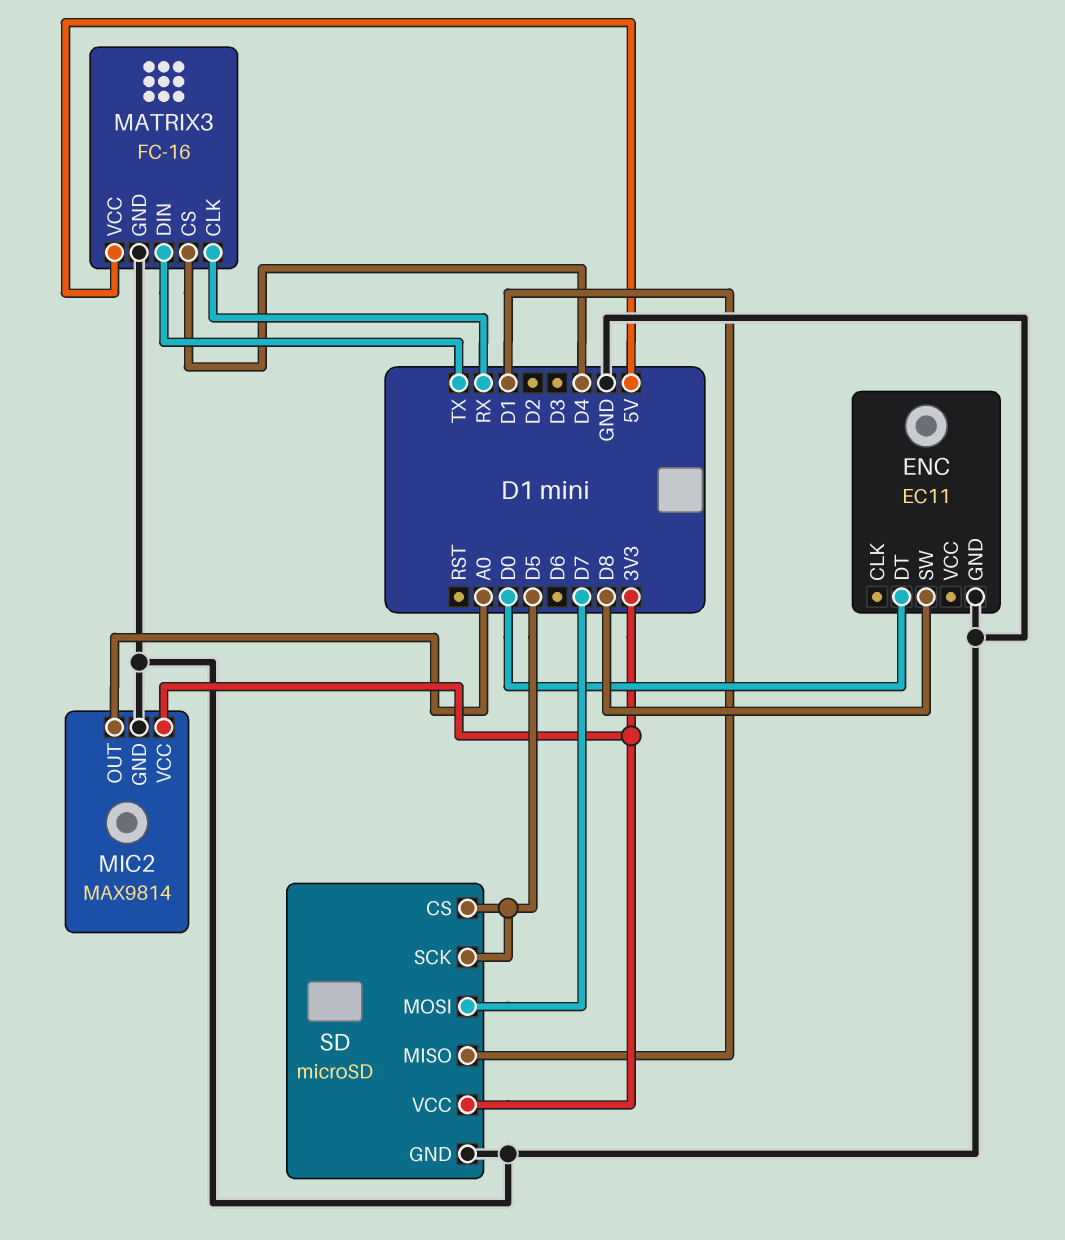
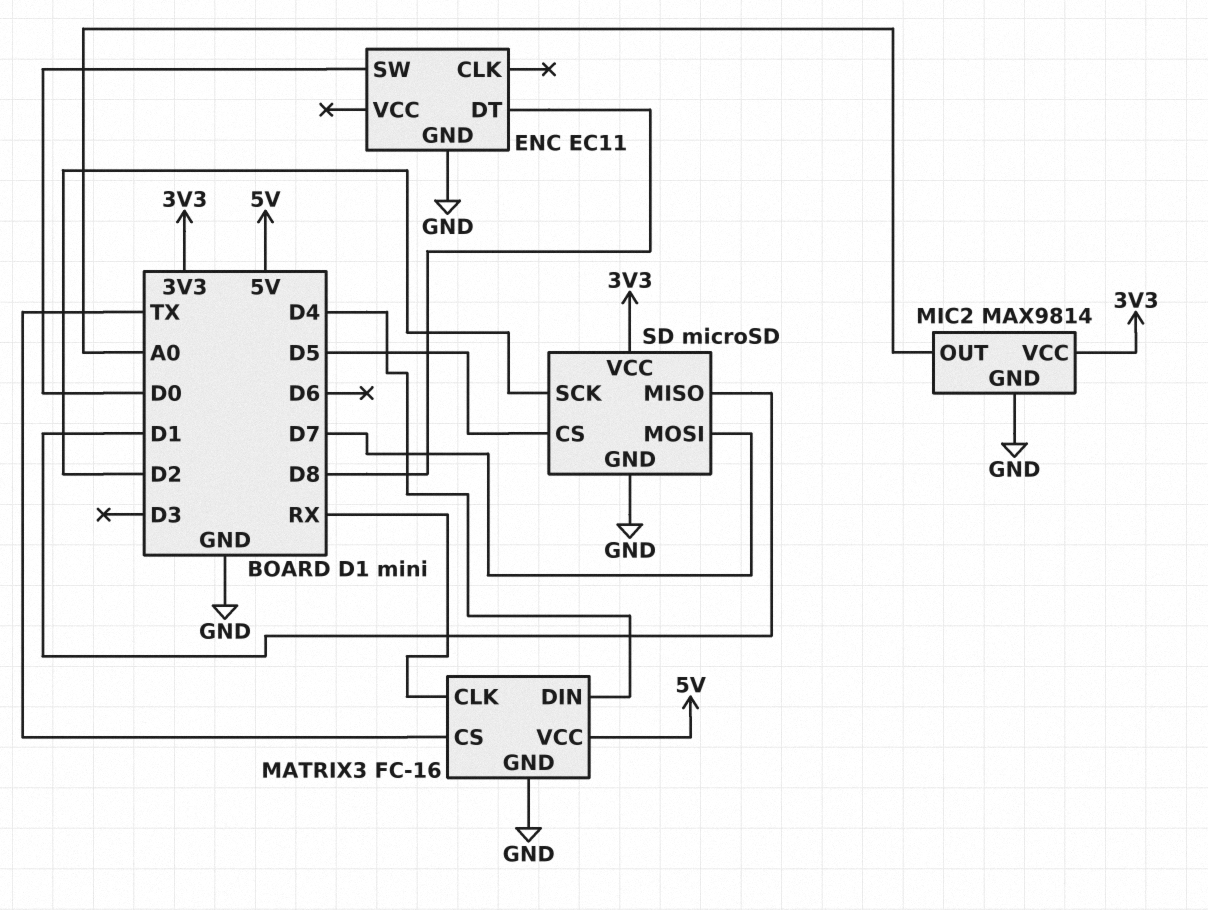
ENC pin DT: D0 -> D8
ENC pin SW: D8 -> D0
MATRIX3 pin CS: D4 -> TX
MATRIX3 pin DIN: TX -> D4
SD pin SCK: D5 -> D2

